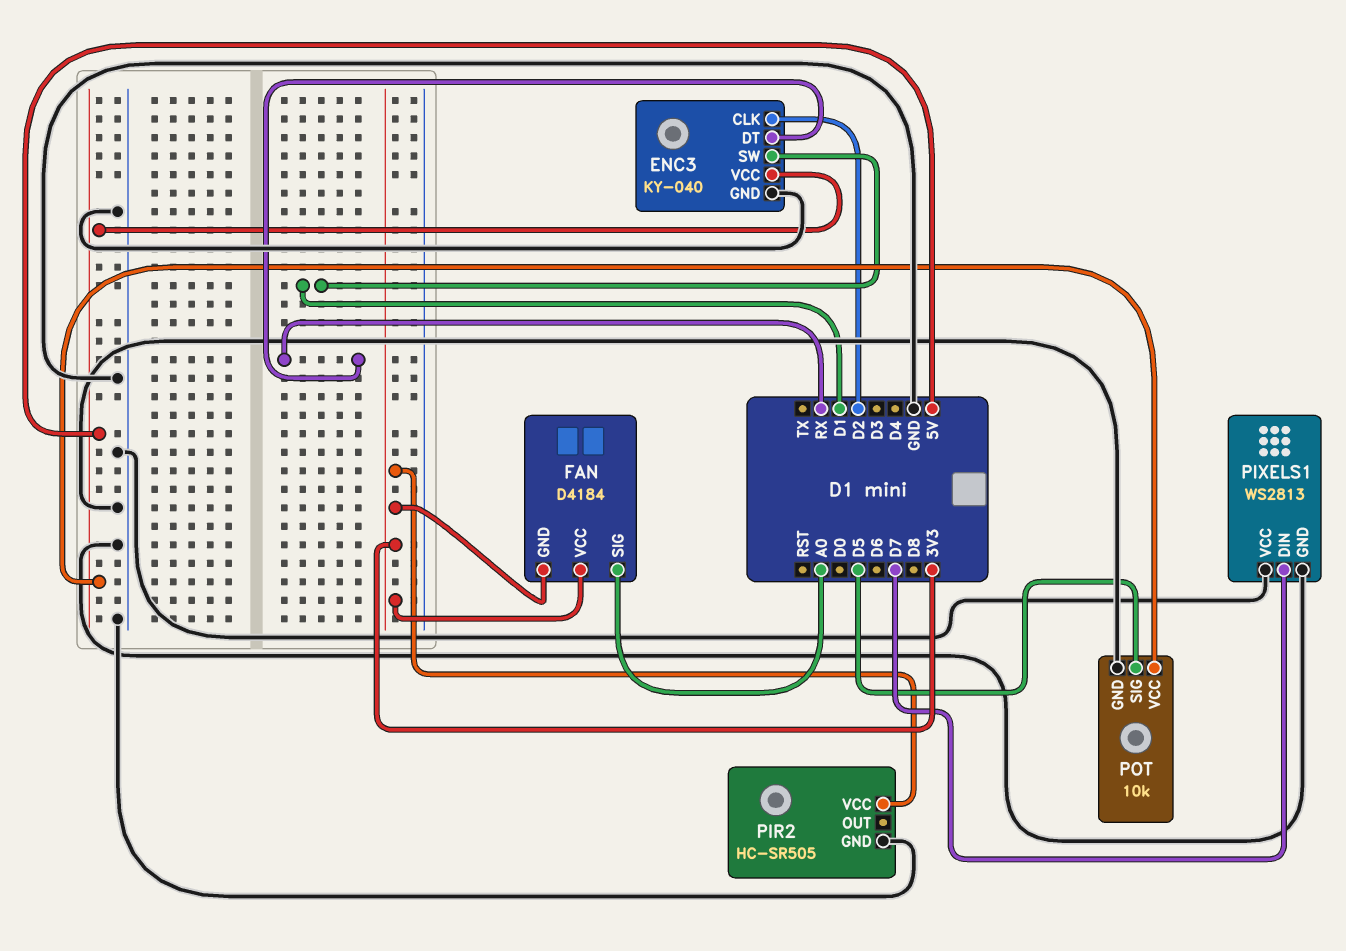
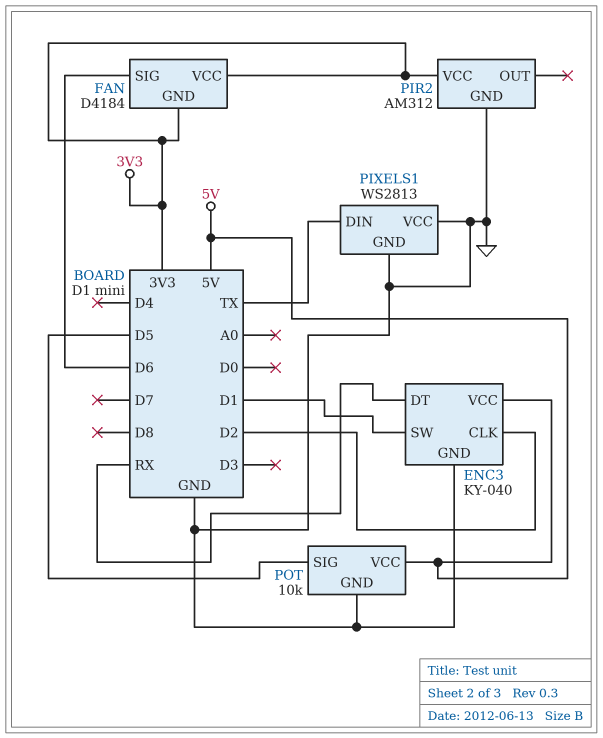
FAN pin SIG: A0 -> D6
PIR2: HC-SR505 -> AM312
PIXELS1 pin DIN: D7 -> TX

